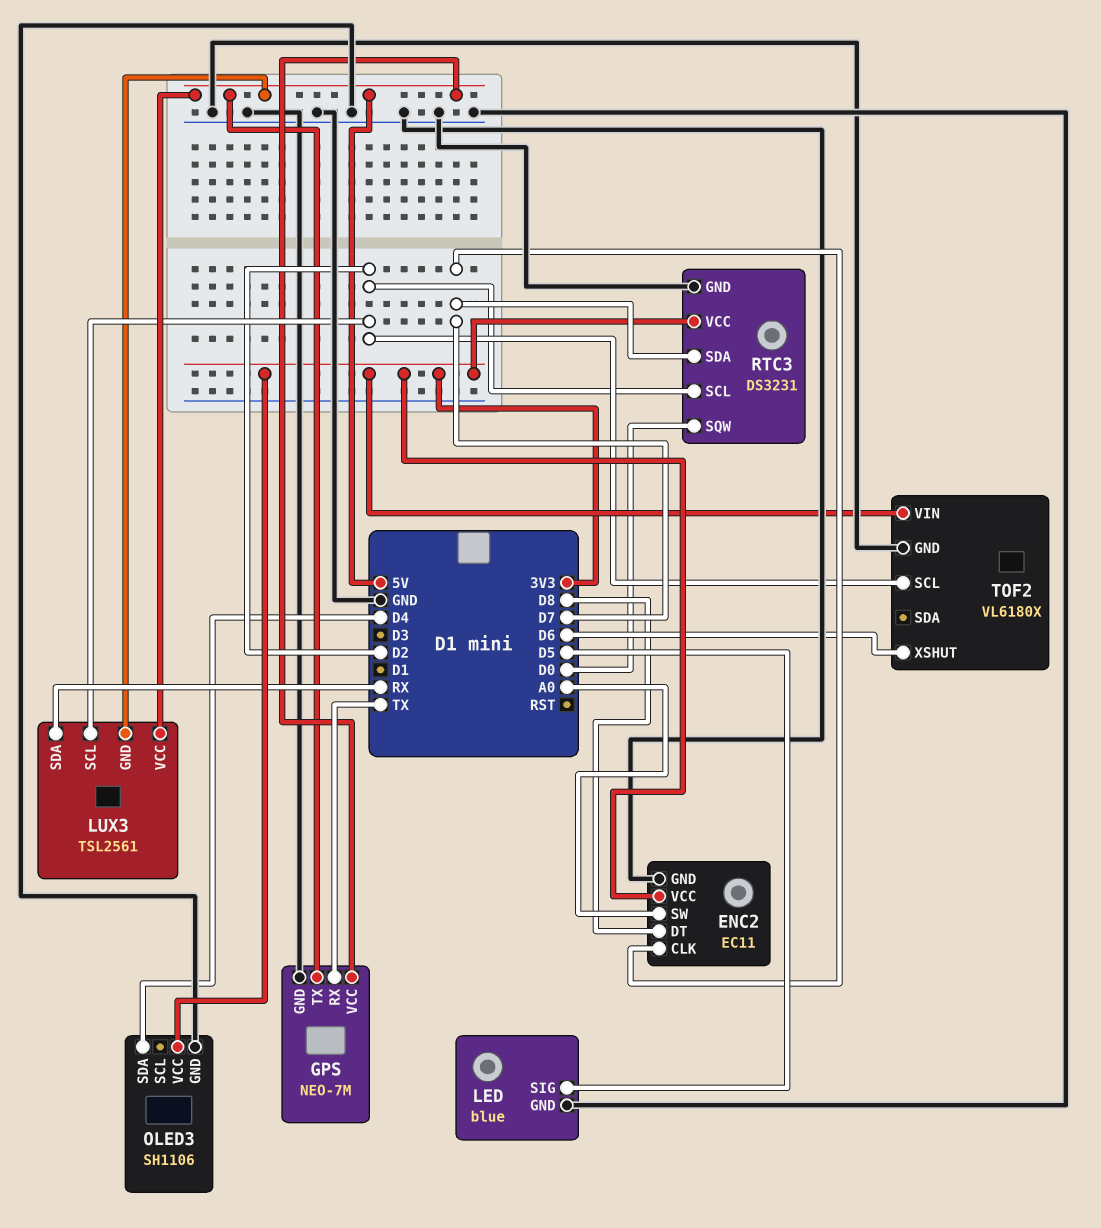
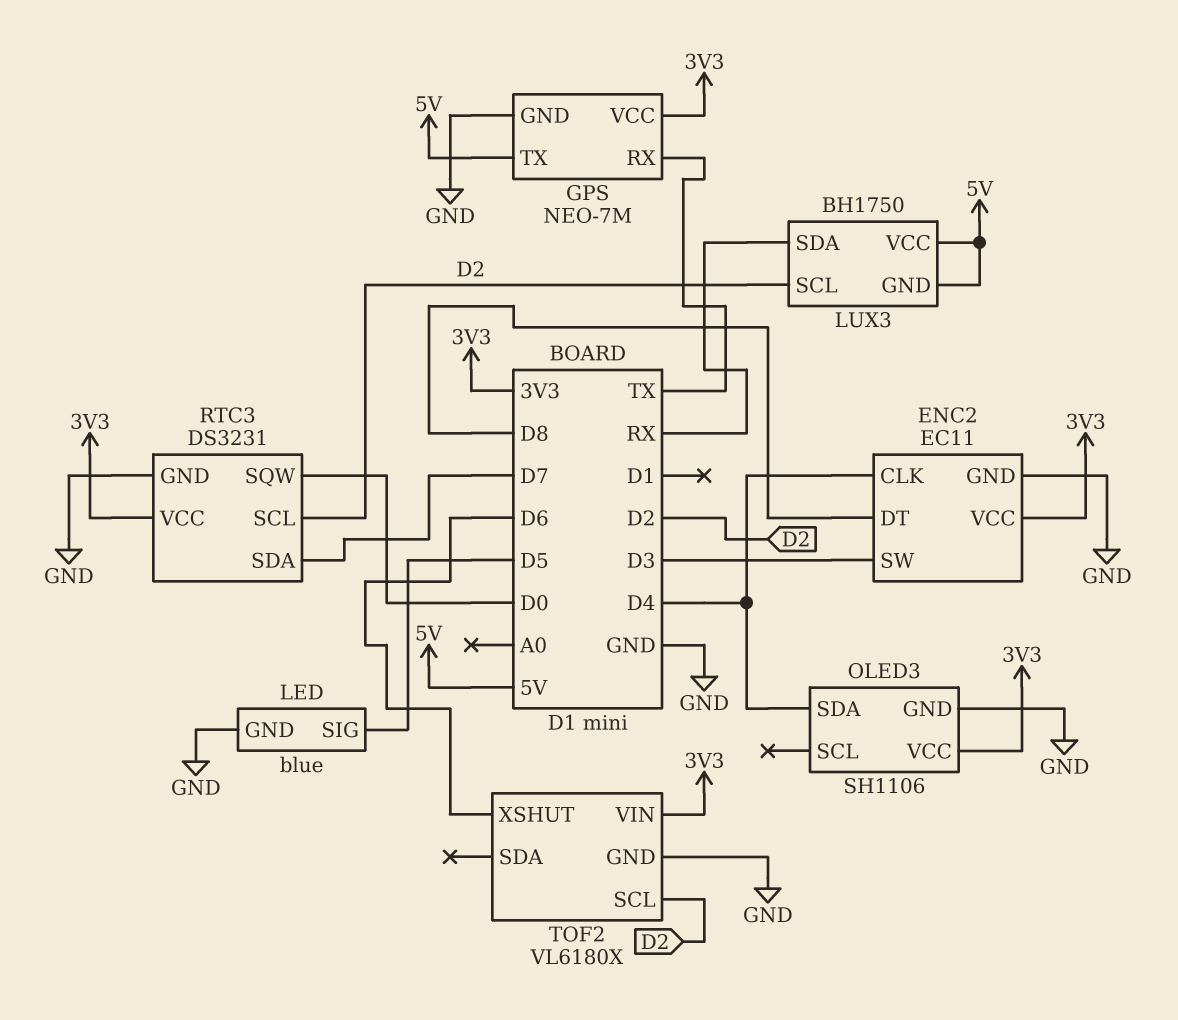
ENC2 pin CLK: D7 -> D4
ENC2 pin SW: A0 -> D3
GPS pin VCC: 5V -> 3V3
LUX3: TSL2561 -> BH1750

